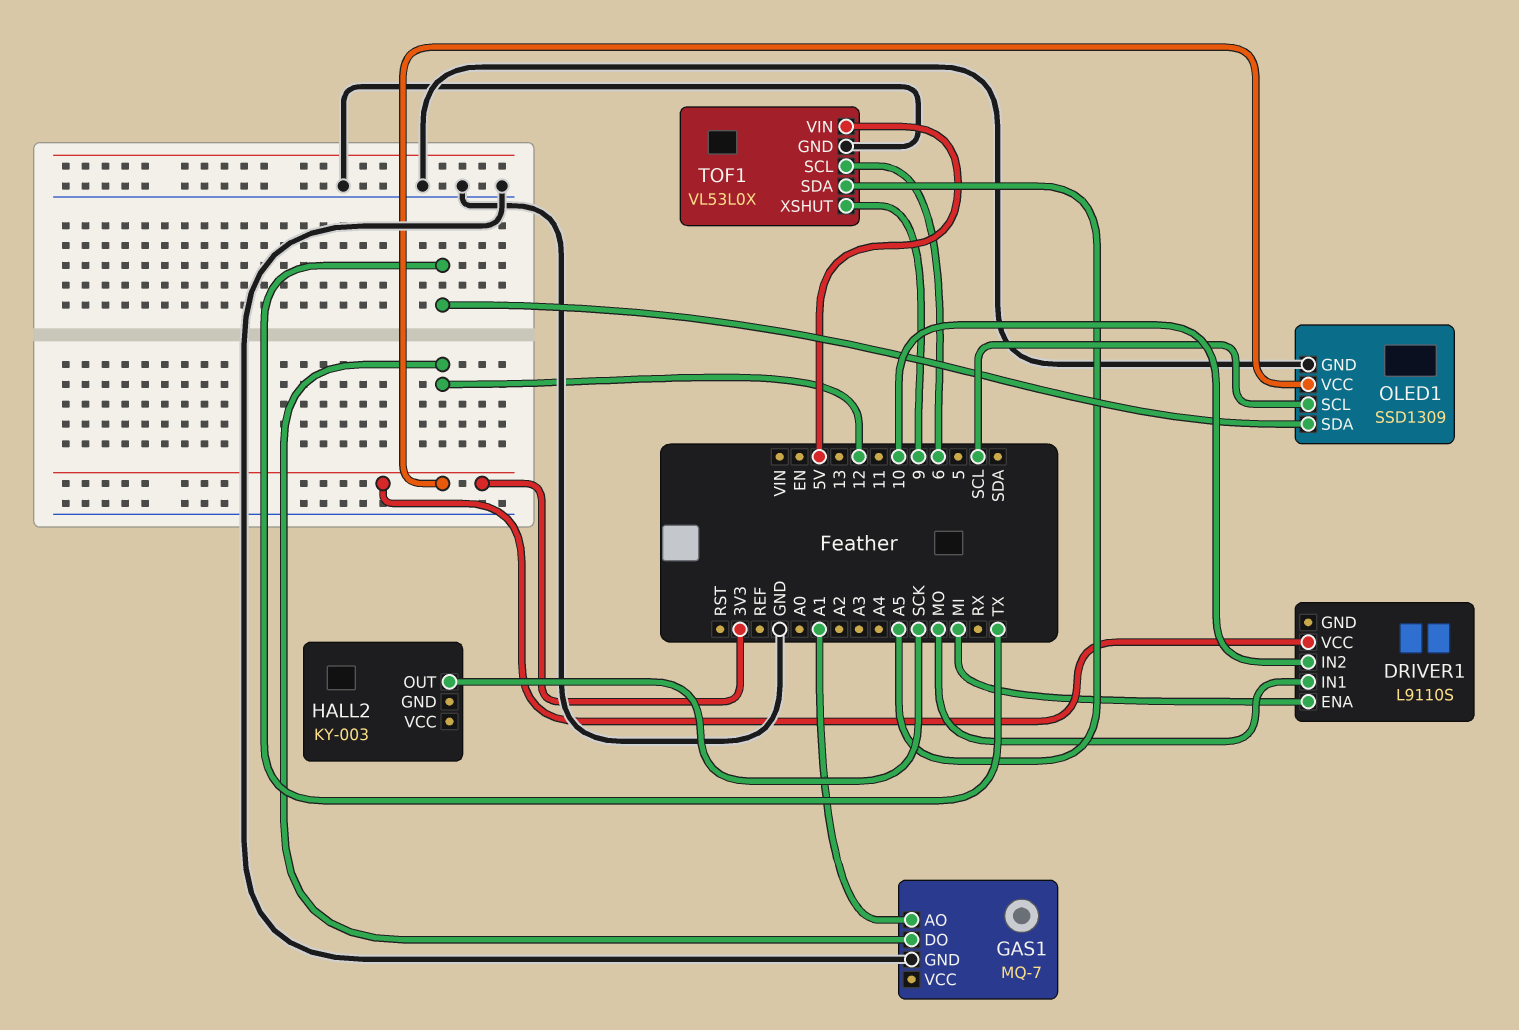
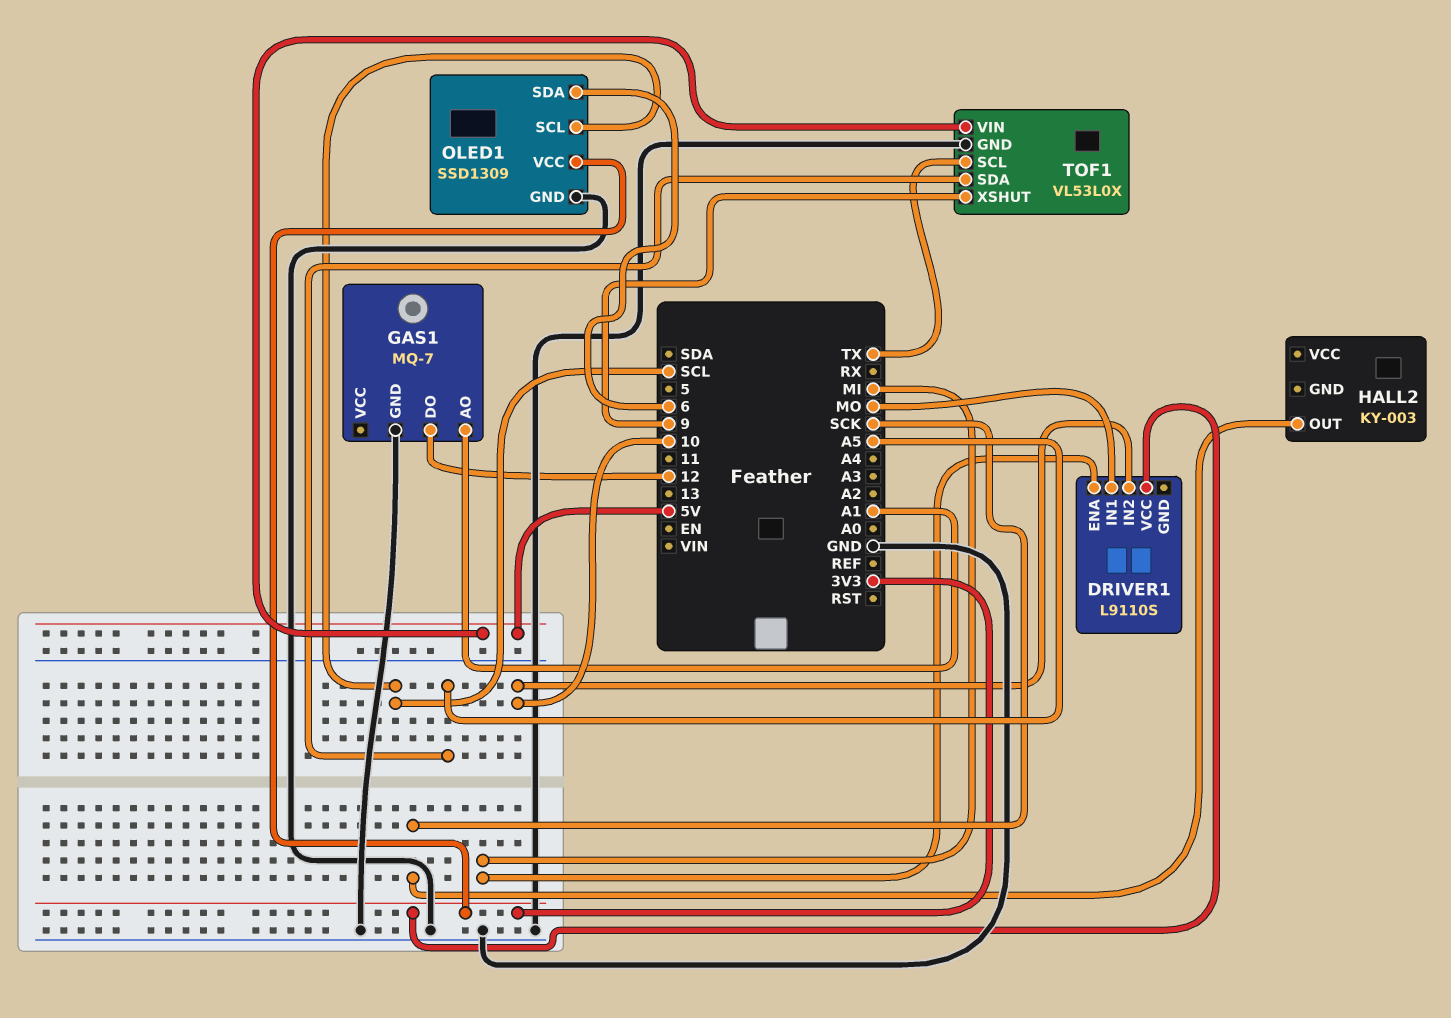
OLED1 pin SDA: TX -> 6
TOF1 pin SCL: 6 -> TX

